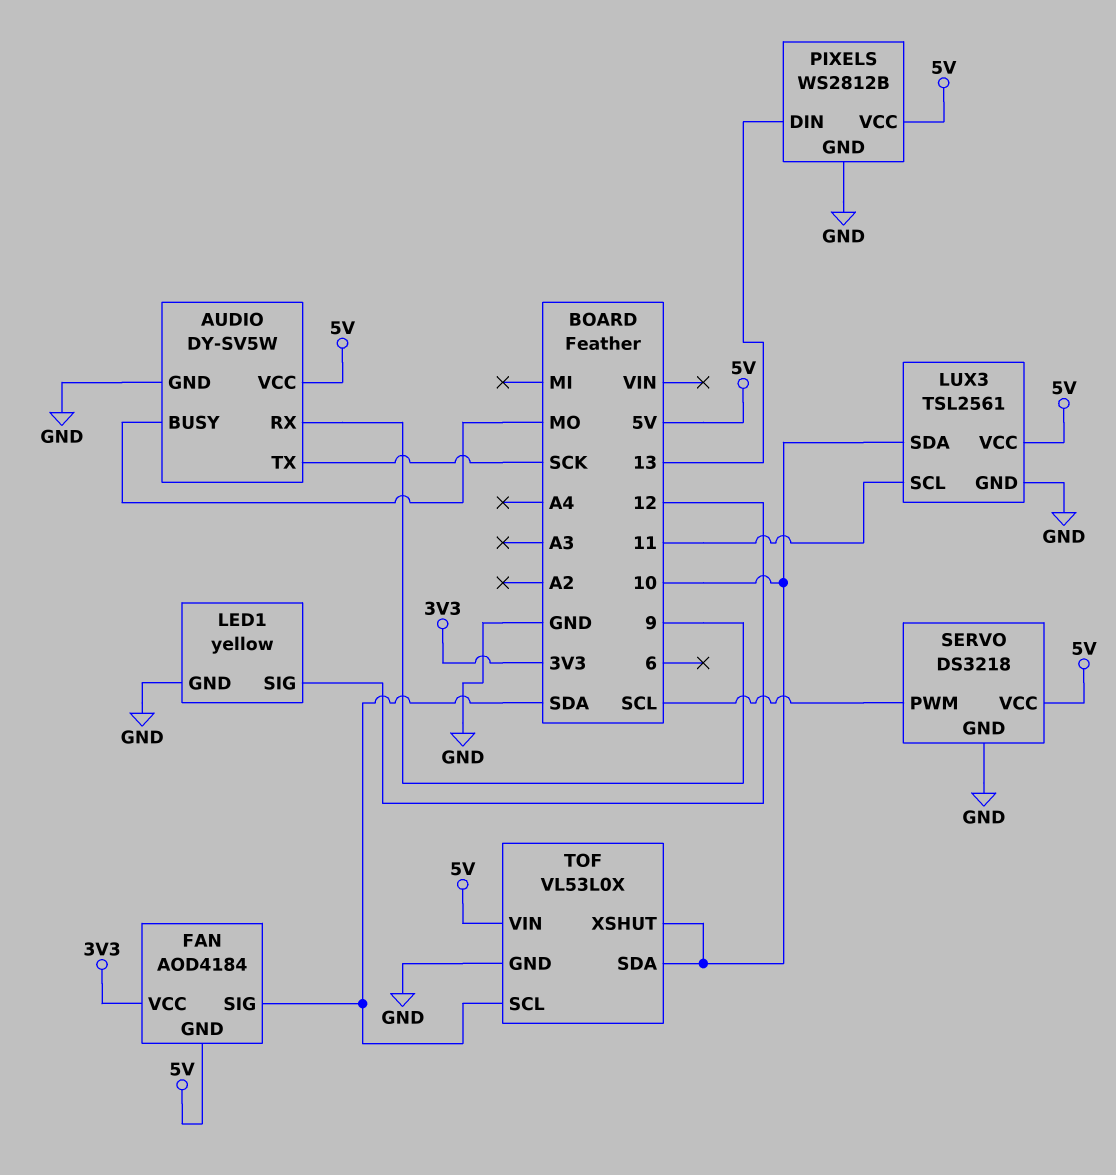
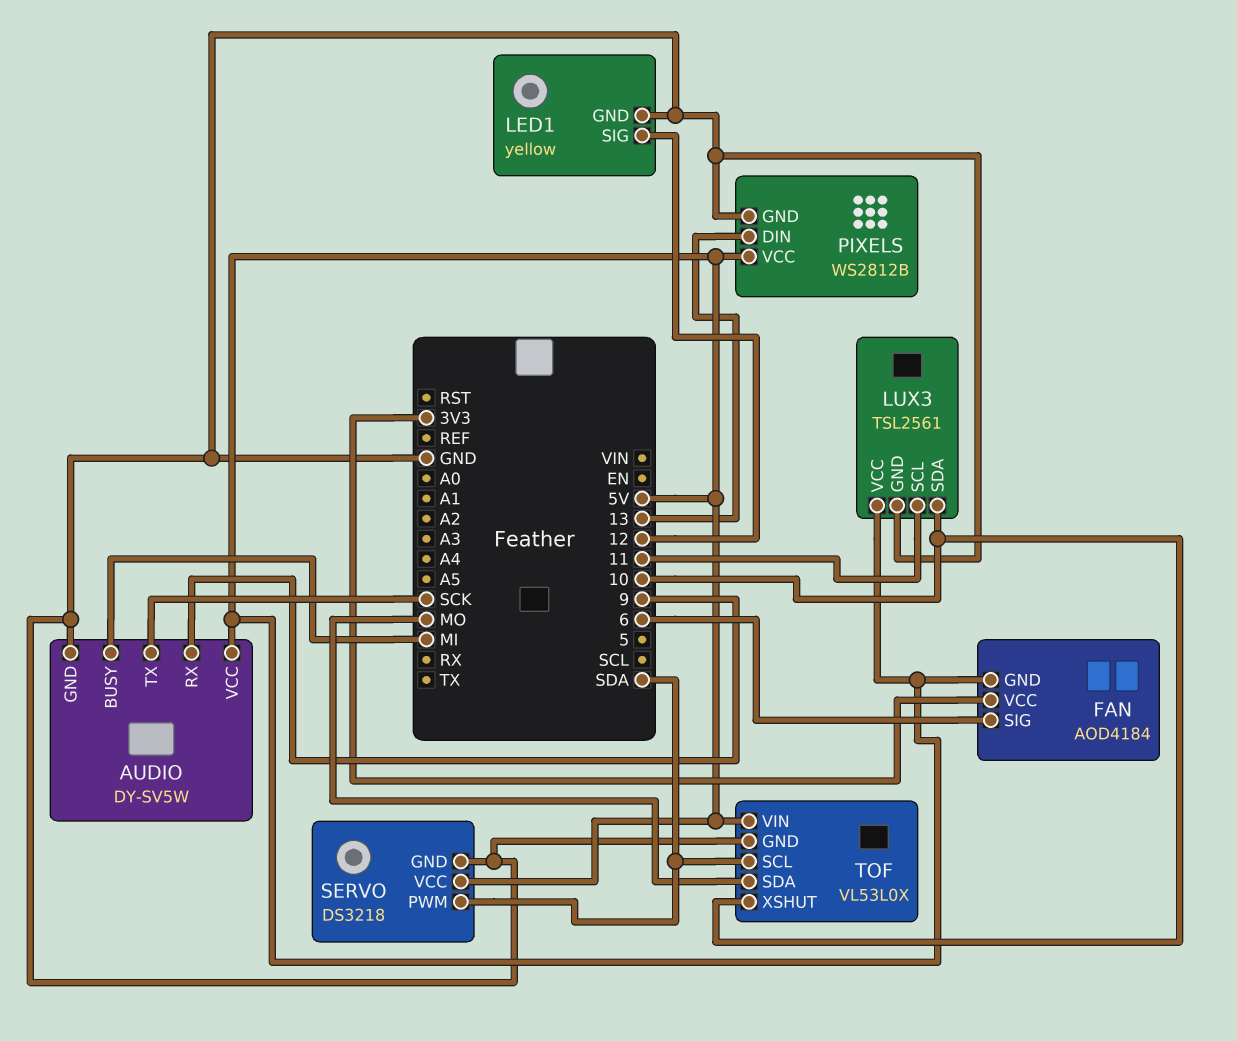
AUDIO pin BUSY: MO -> MI
FAN pin SIG: SDA -> 6
SERVO pin PWM: SCL -> SDA
TOF pin SDA: 10 -> MO

